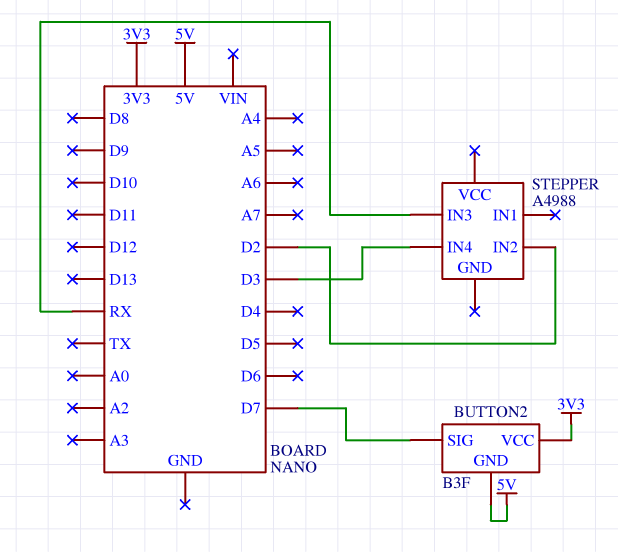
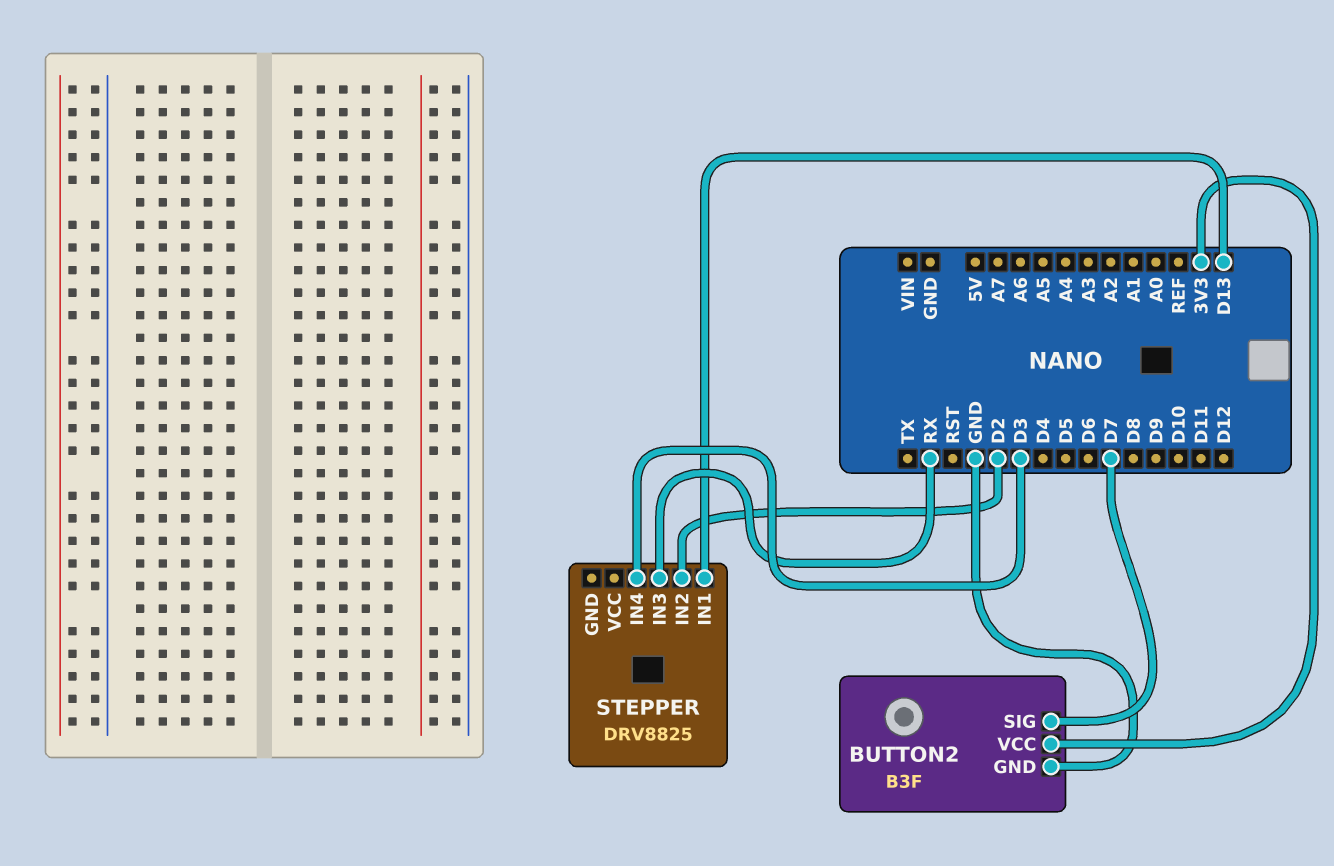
BUTTON2 pin GND: 5V -> GND
STEPPER: A4988 -> DRV8825
STEPPER pin IN1: none -> D13

